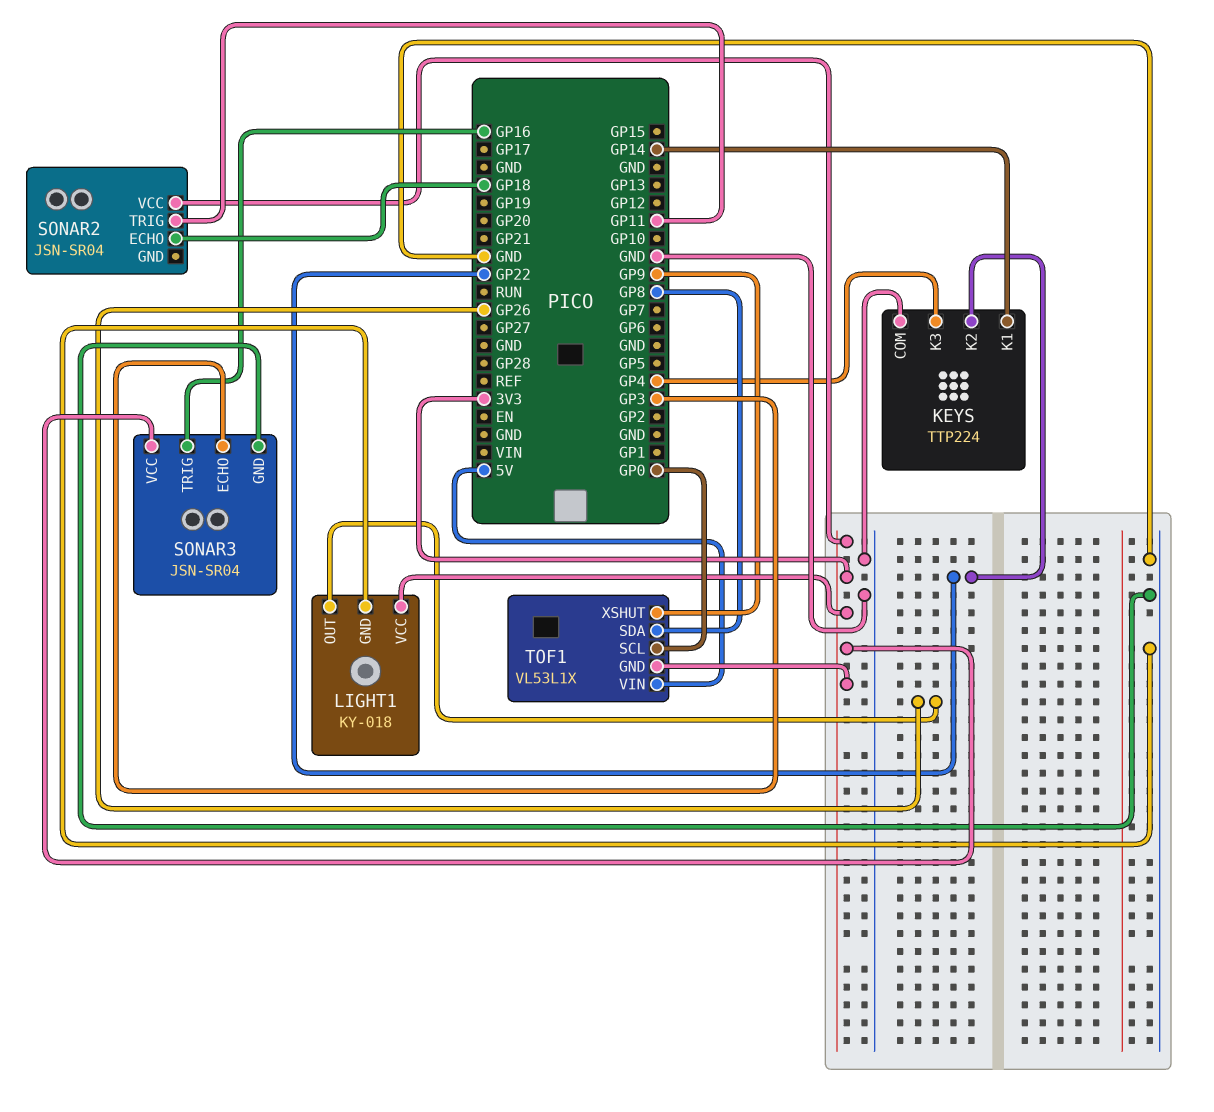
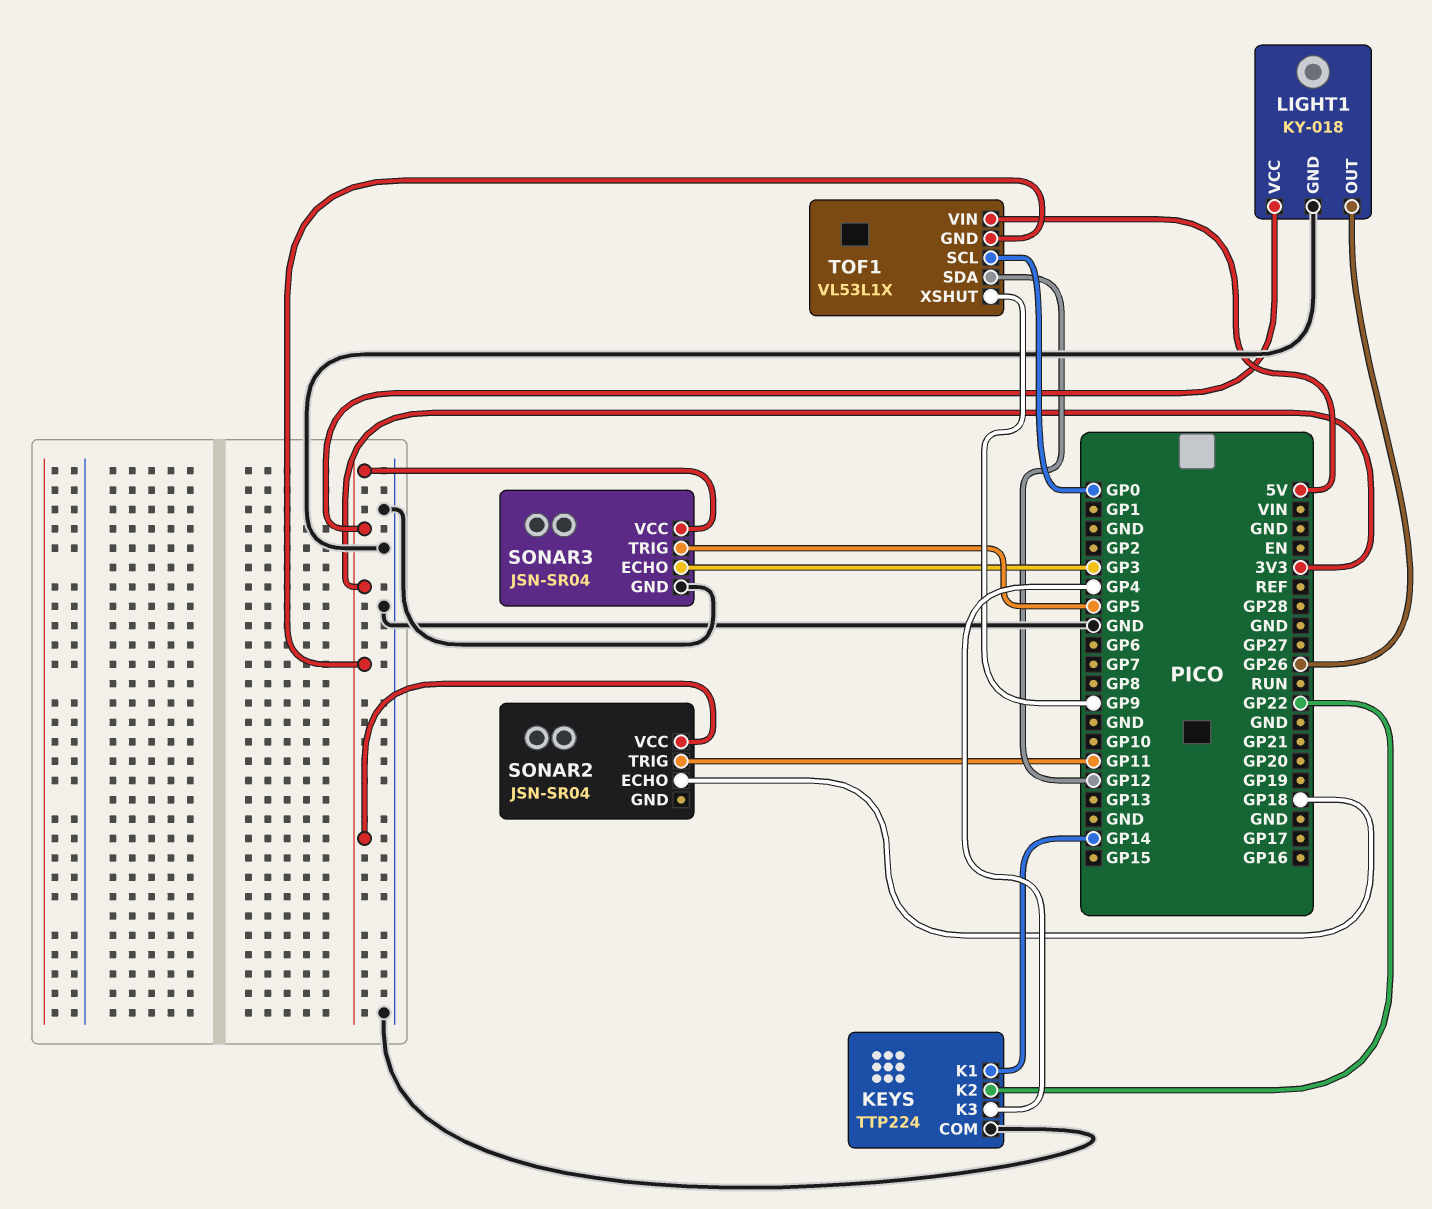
SONAR3 pin TRIG: GP16 -> GP5
TOF1 pin SDA: GP8 -> GP12

